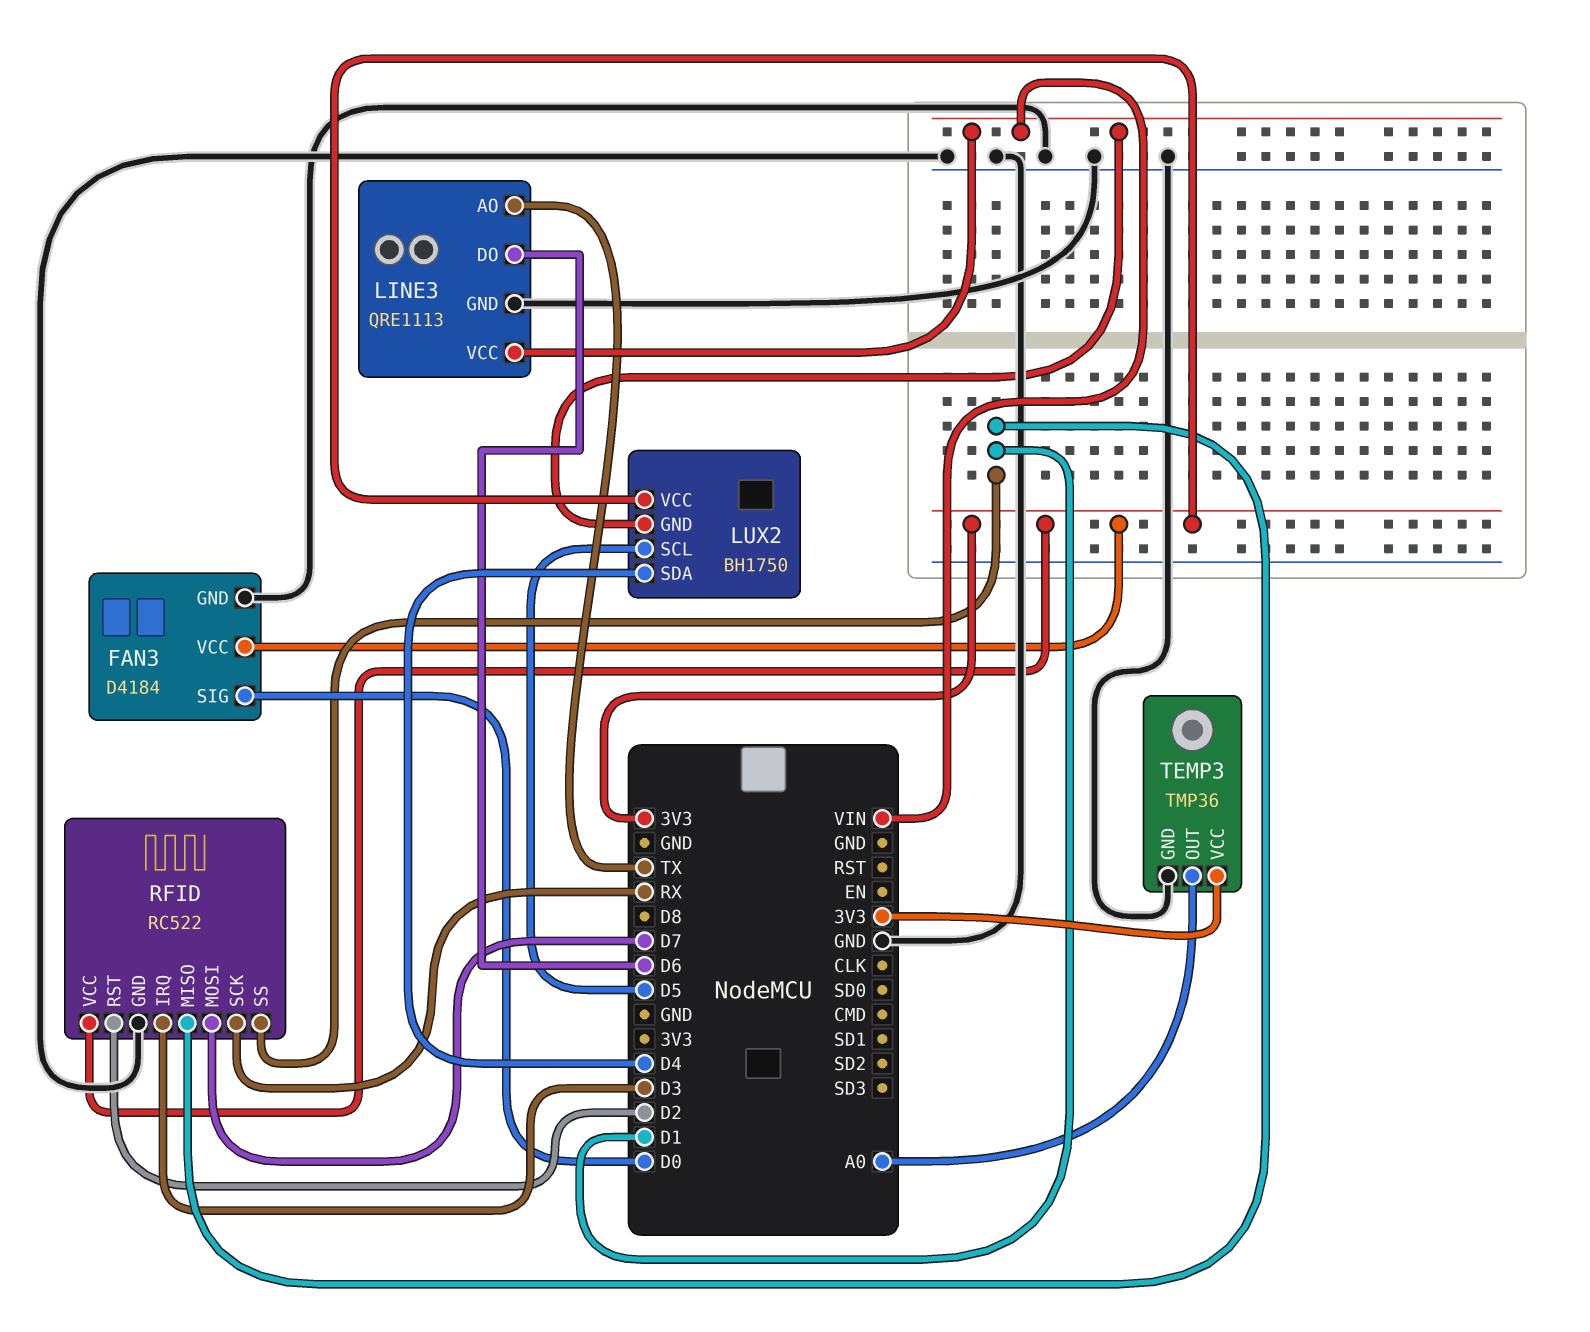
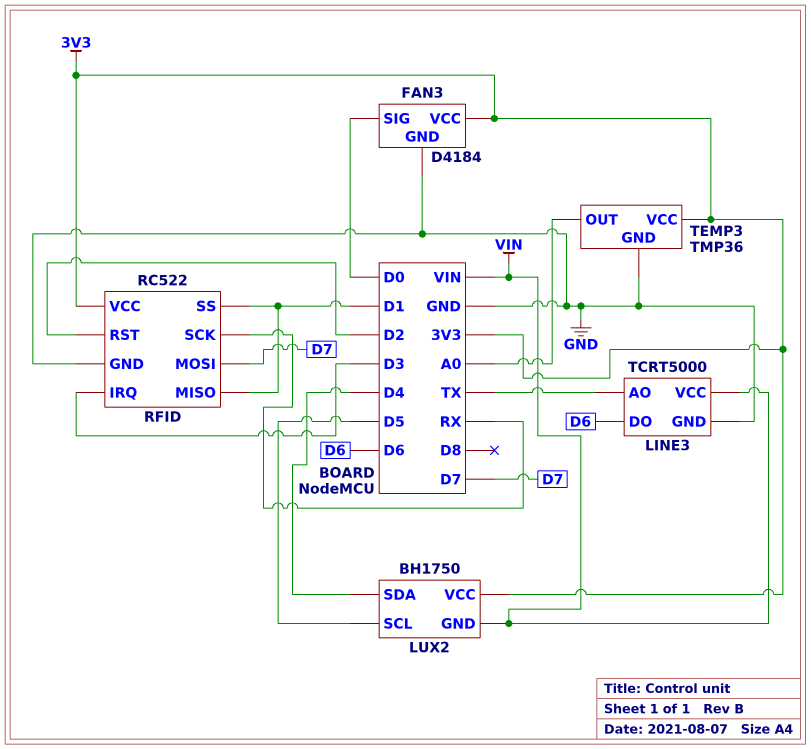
LINE3: QRE1113 -> TCRT5000

